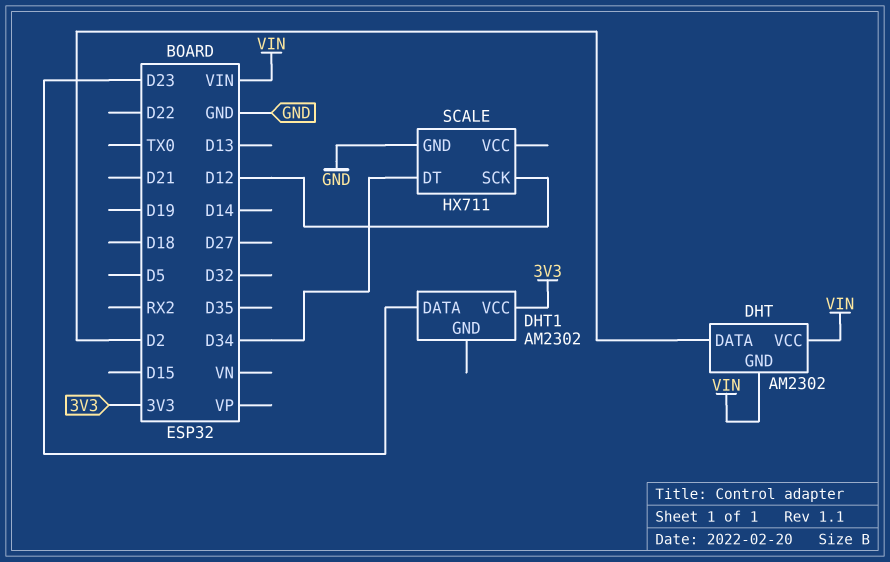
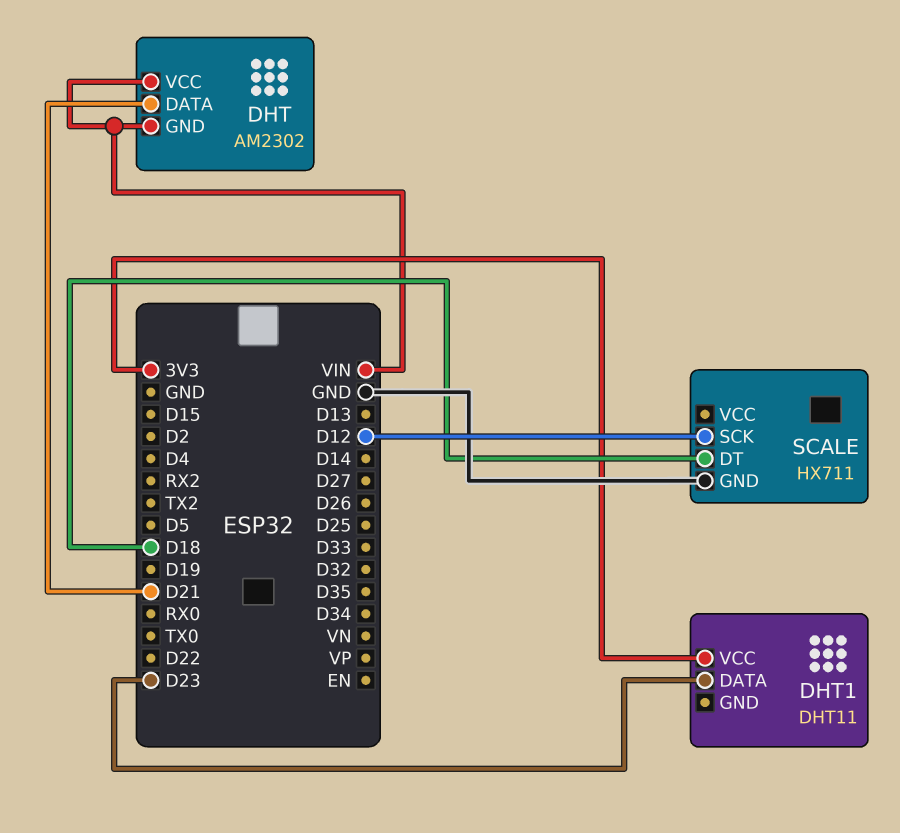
DHT pin DATA: D2 -> D21
DHT1: AM2302 -> DHT11
SCALE pin DT: D34 -> D18

